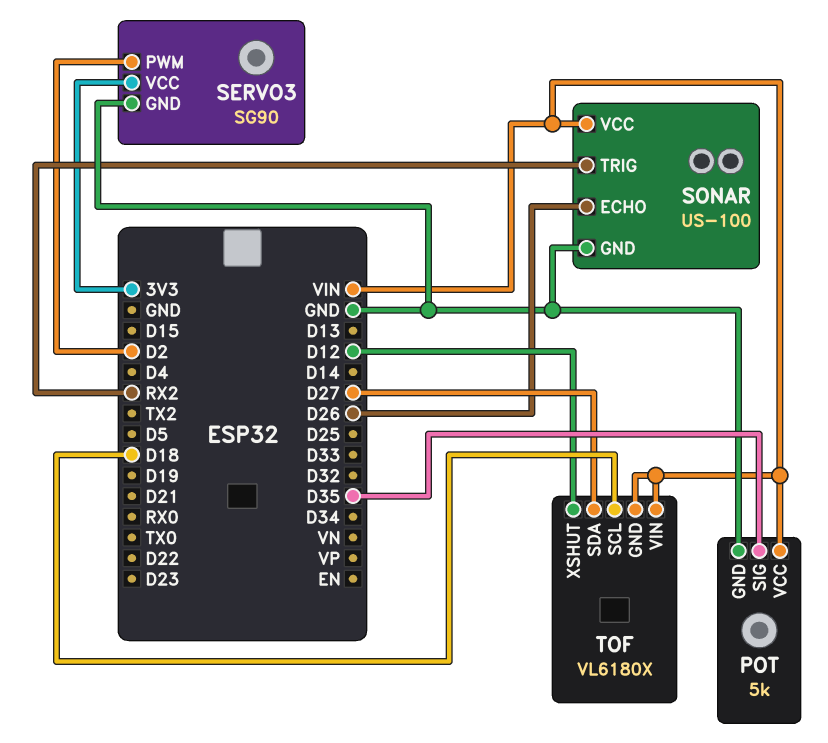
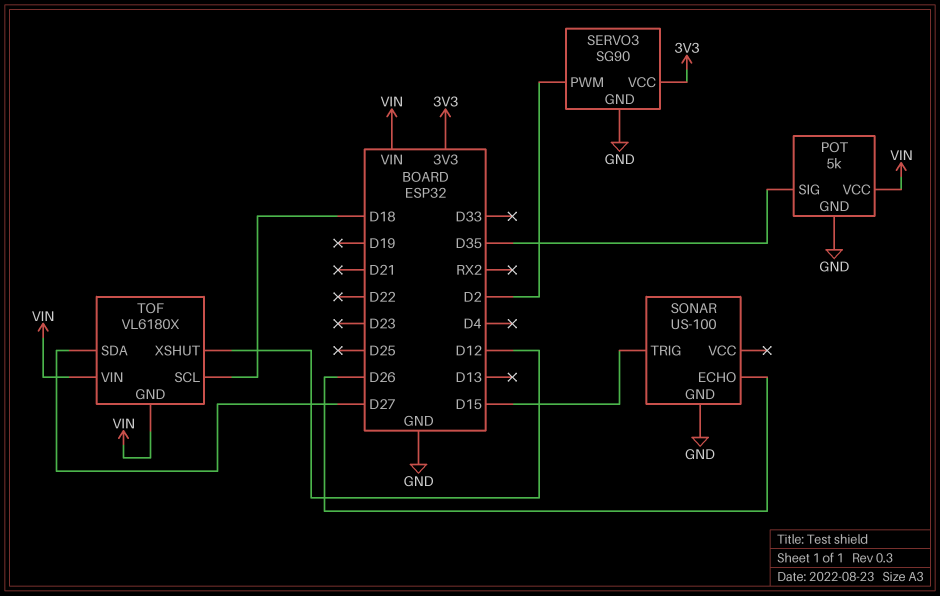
SONAR pin TRIG: RX2 -> D15
SONAR pin VCC: VIN -> none

